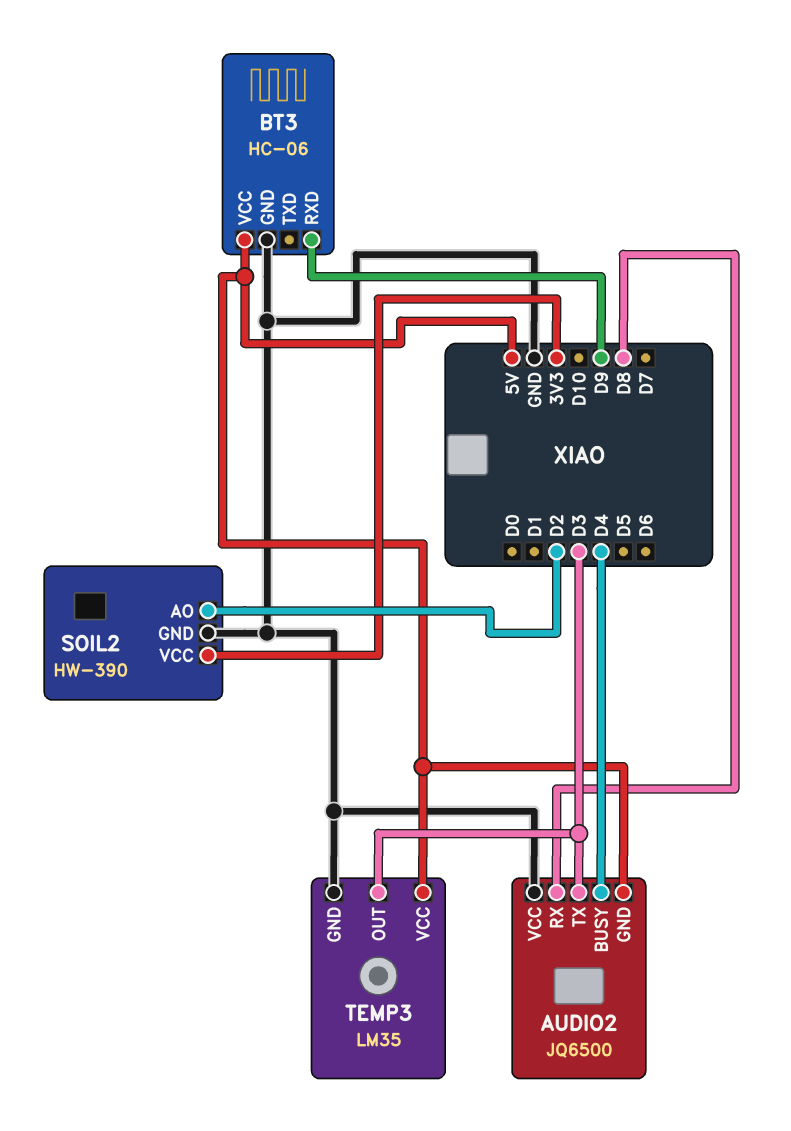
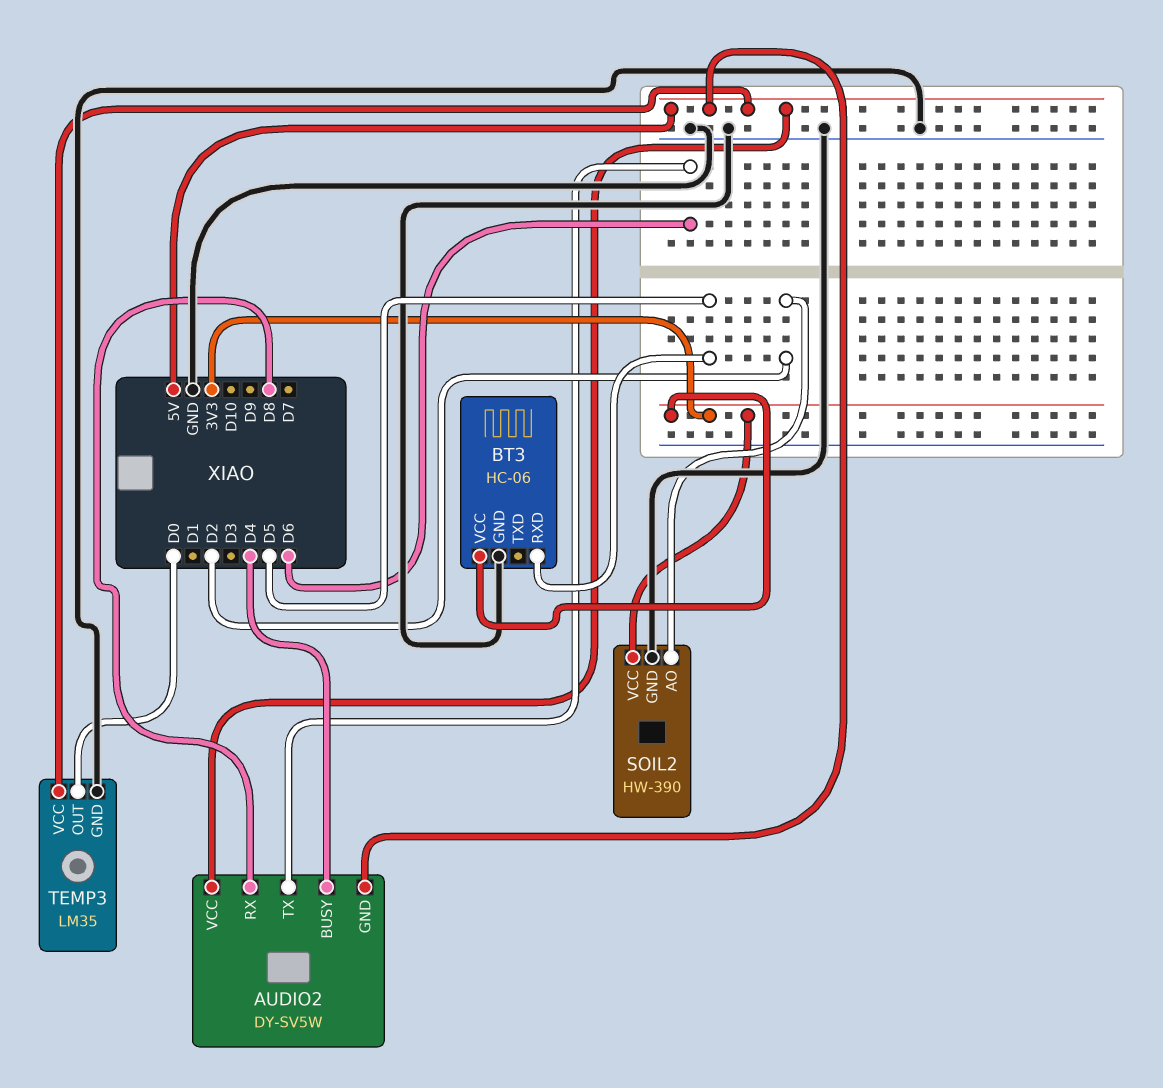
AUDIO2: JQ6500 -> DY-SV5W
AUDIO2 pin TX: D3 -> D6
AUDIO2 pin VCC: GND -> 5V
BT3 pin RXD: D9 -> D5
BT3 pin VCC: 5V -> 3V3
TEMP3 pin OUT: D3 -> D0

